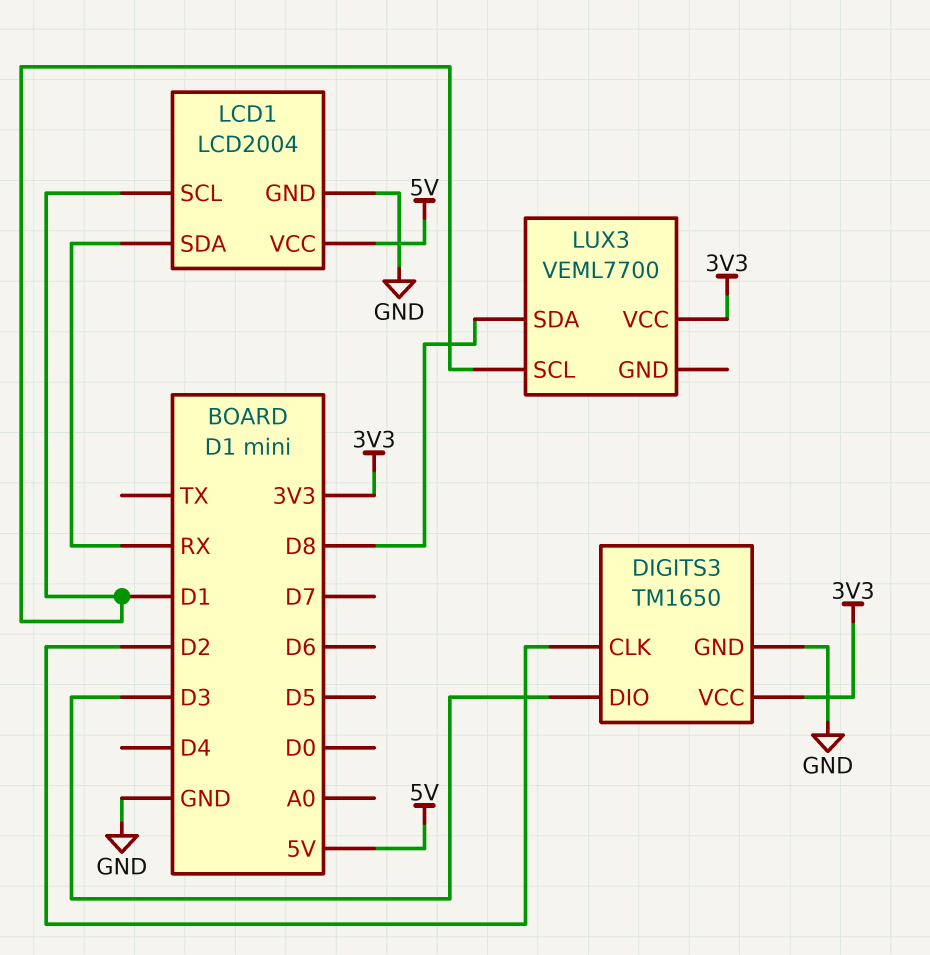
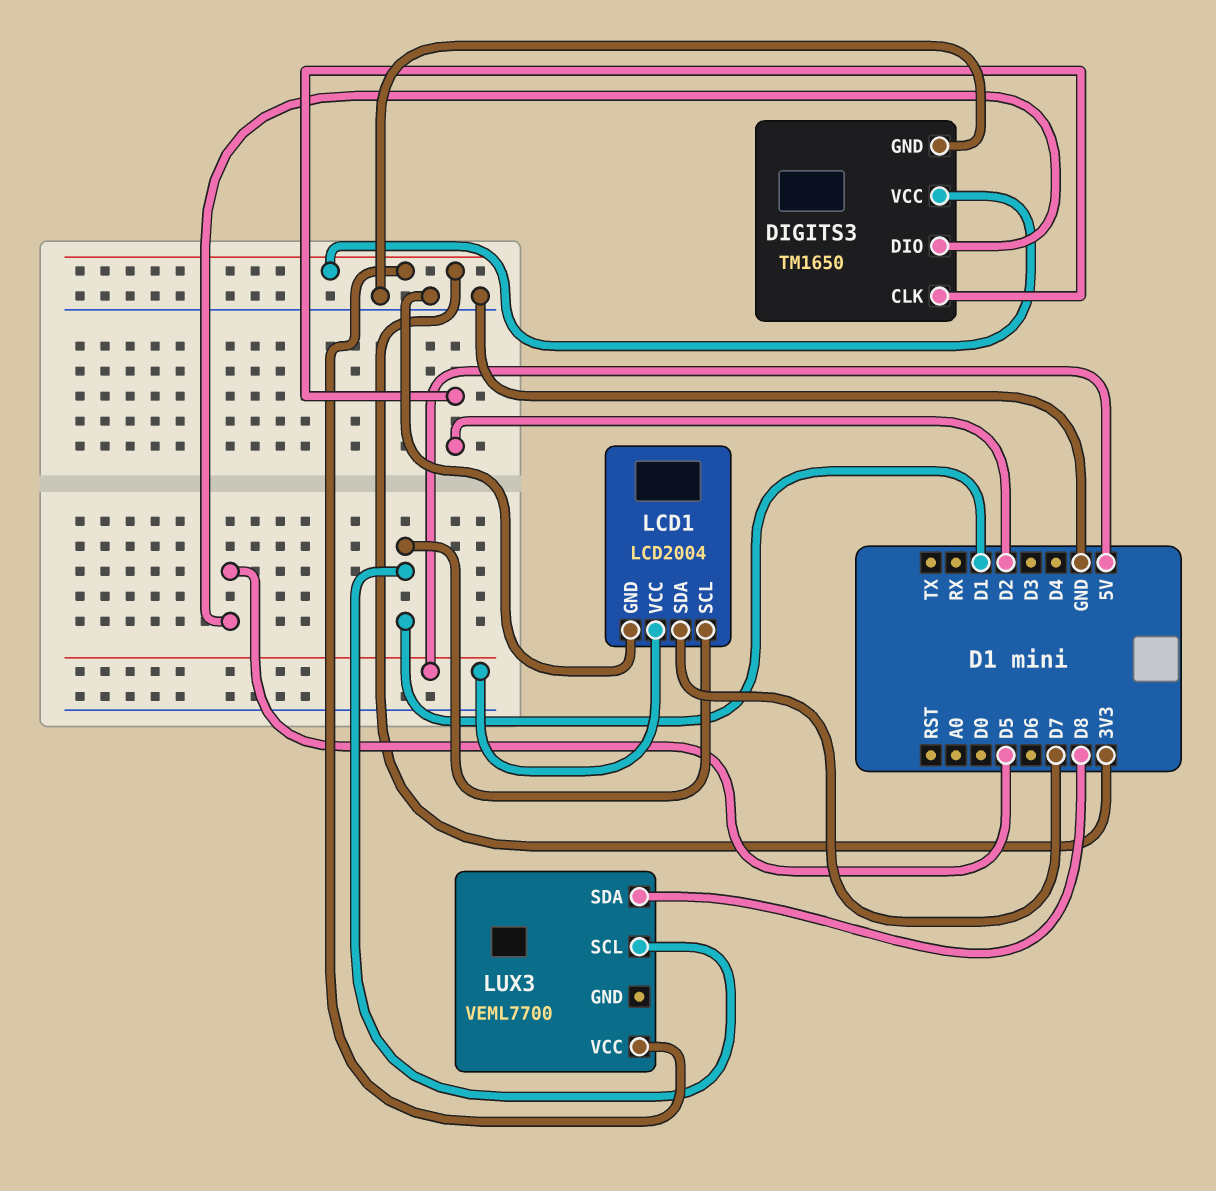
DIGITS3 pin DIO: D3 -> D5
LCD1 pin SDA: RX -> D7

